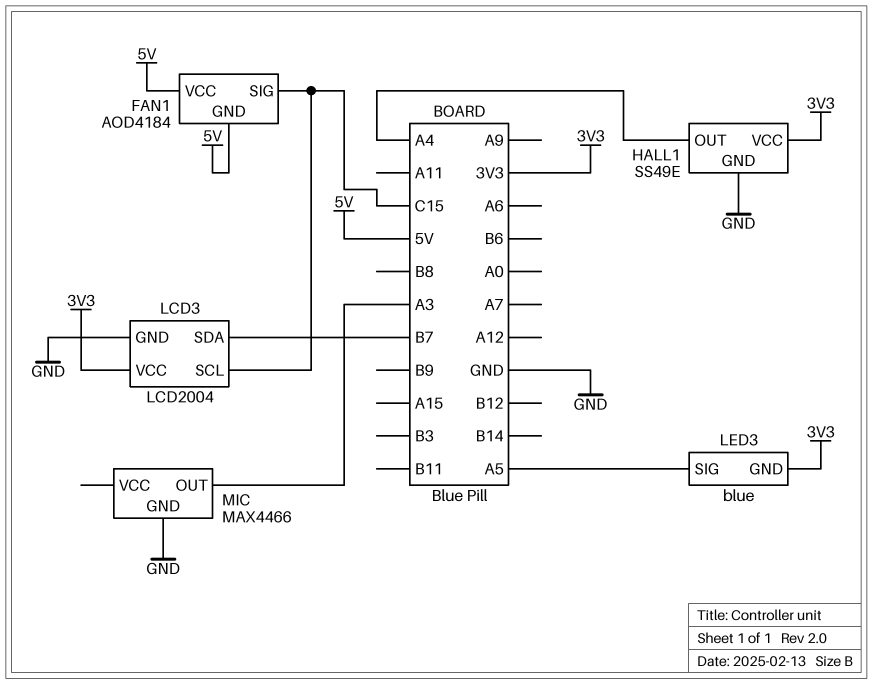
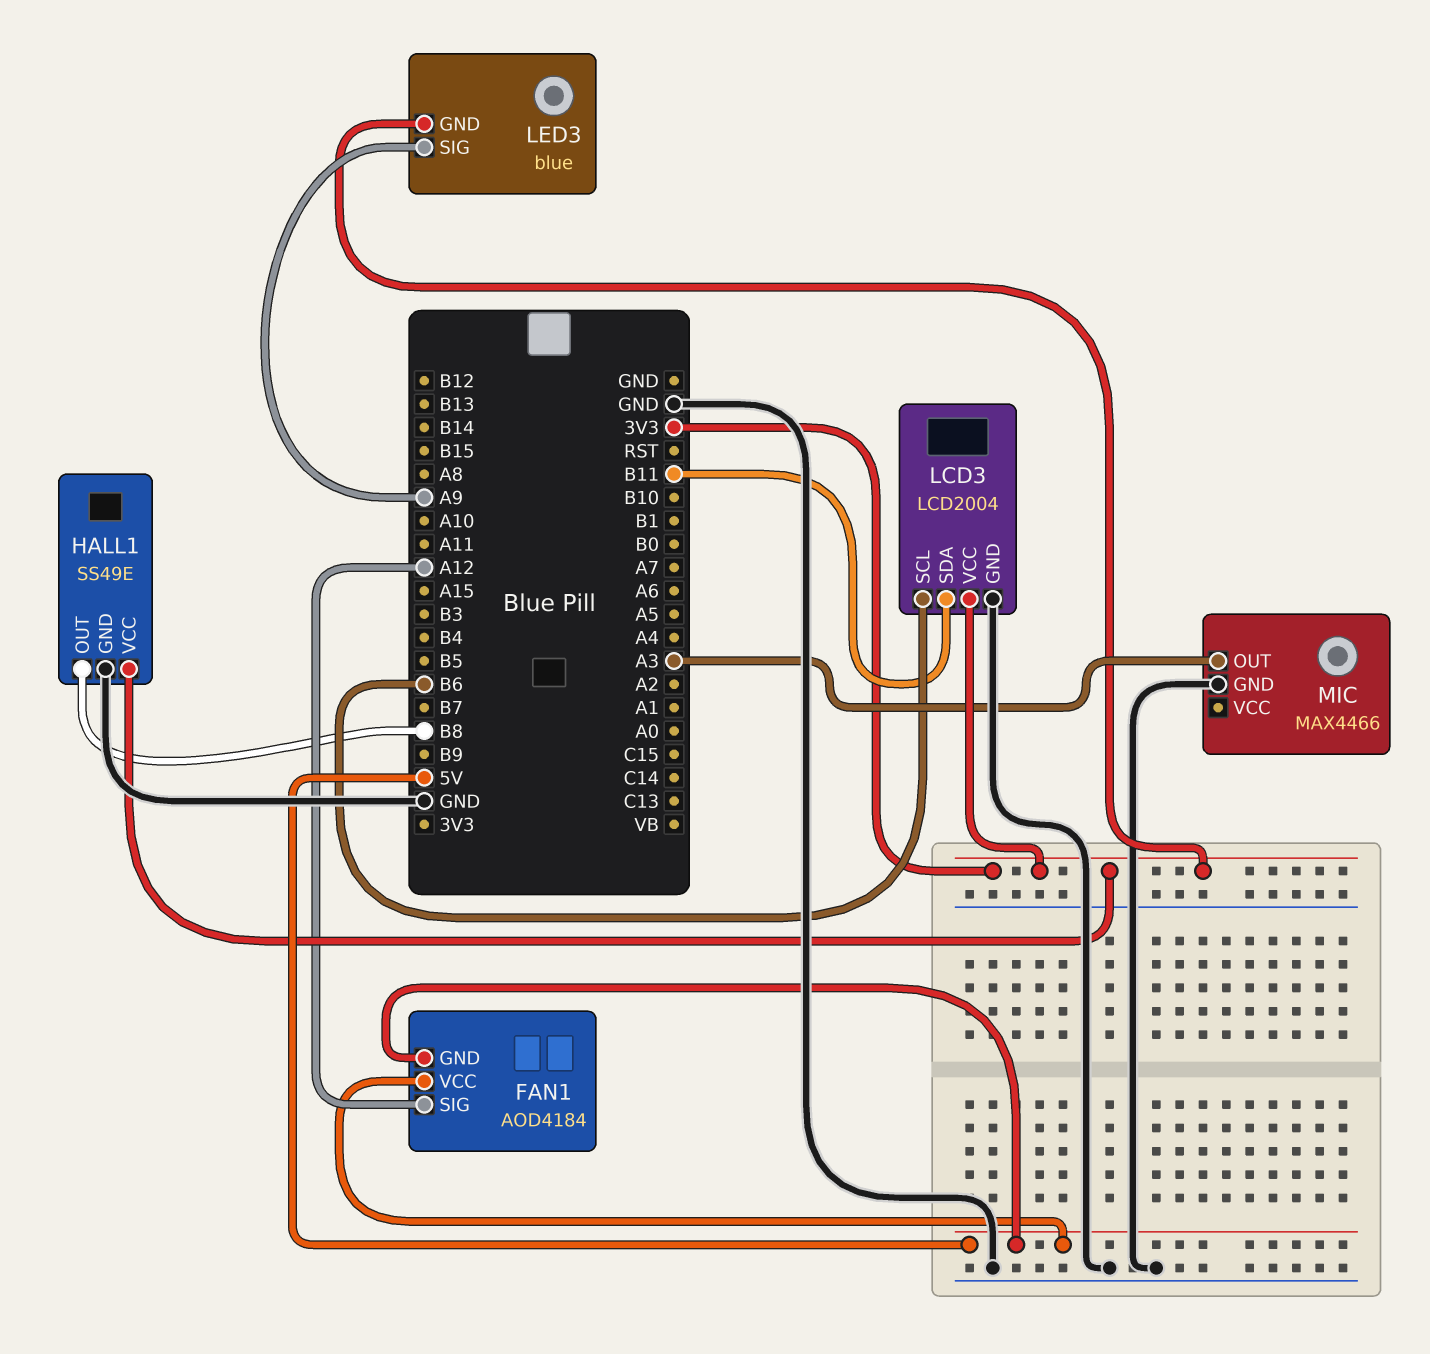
FAN1 pin SIG: C15 -> A12
HALL1 pin OUT: A4 -> B8
LCD3 pin SCL: C15 -> B6
LCD3 pin SDA: B7 -> B11
LED3 pin SIG: A5 -> A9

